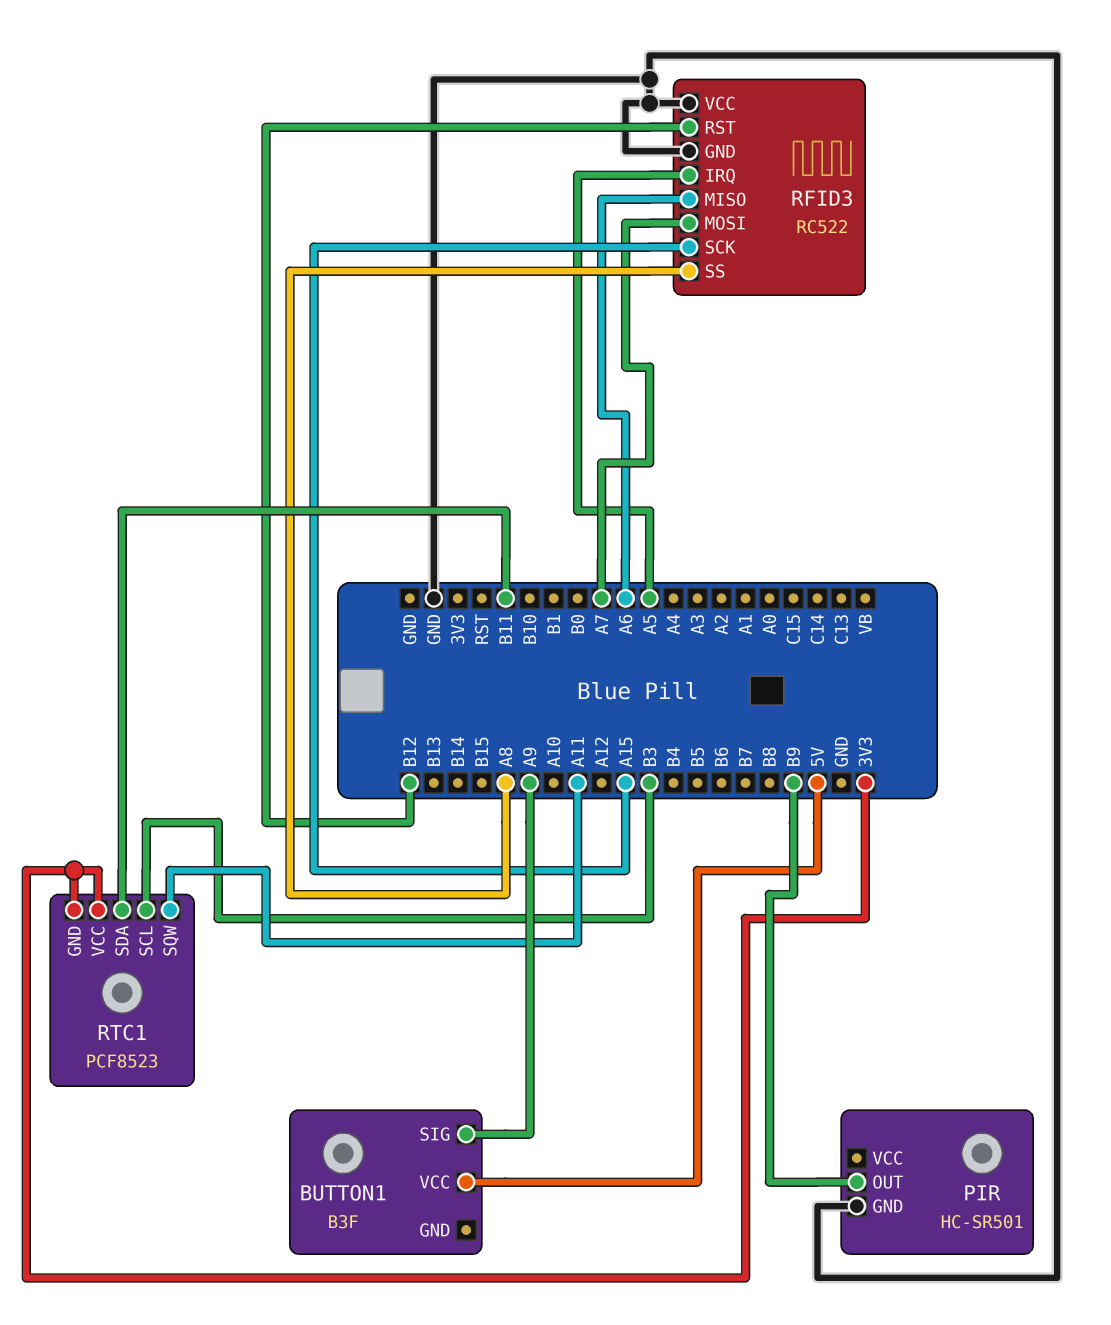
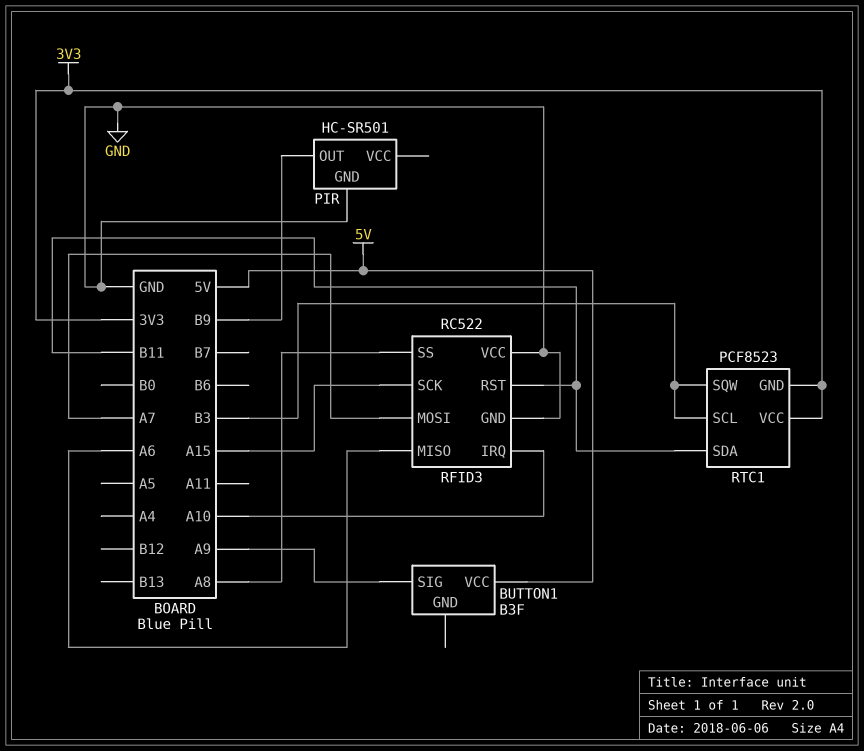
RFID3 pin IRQ: A5 -> A10
RFID3 pin RST: B12 -> B11
RTC1 pin SQW: A11 -> B3

